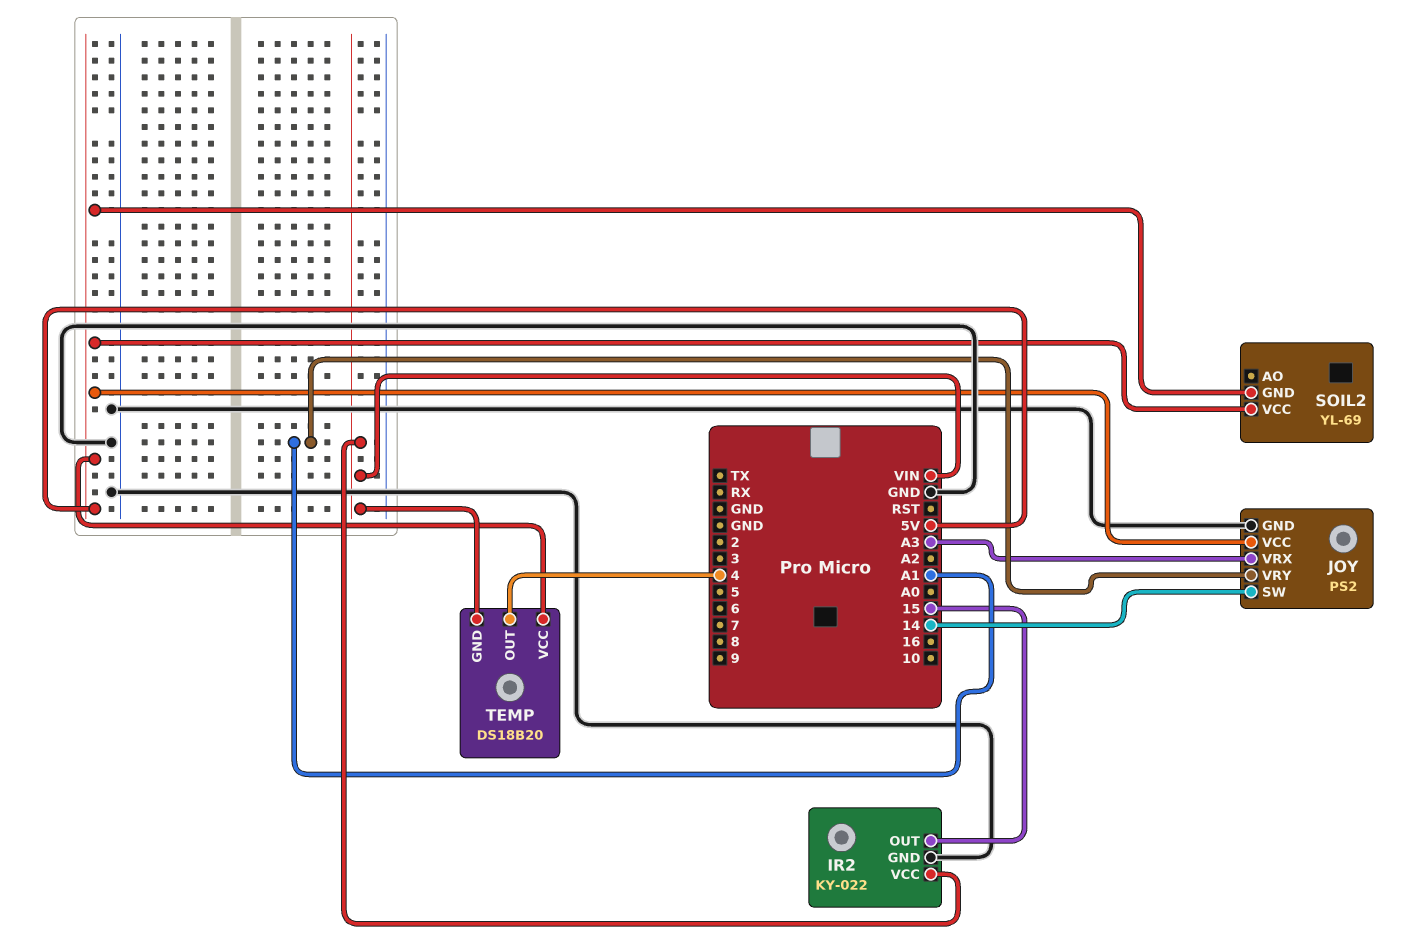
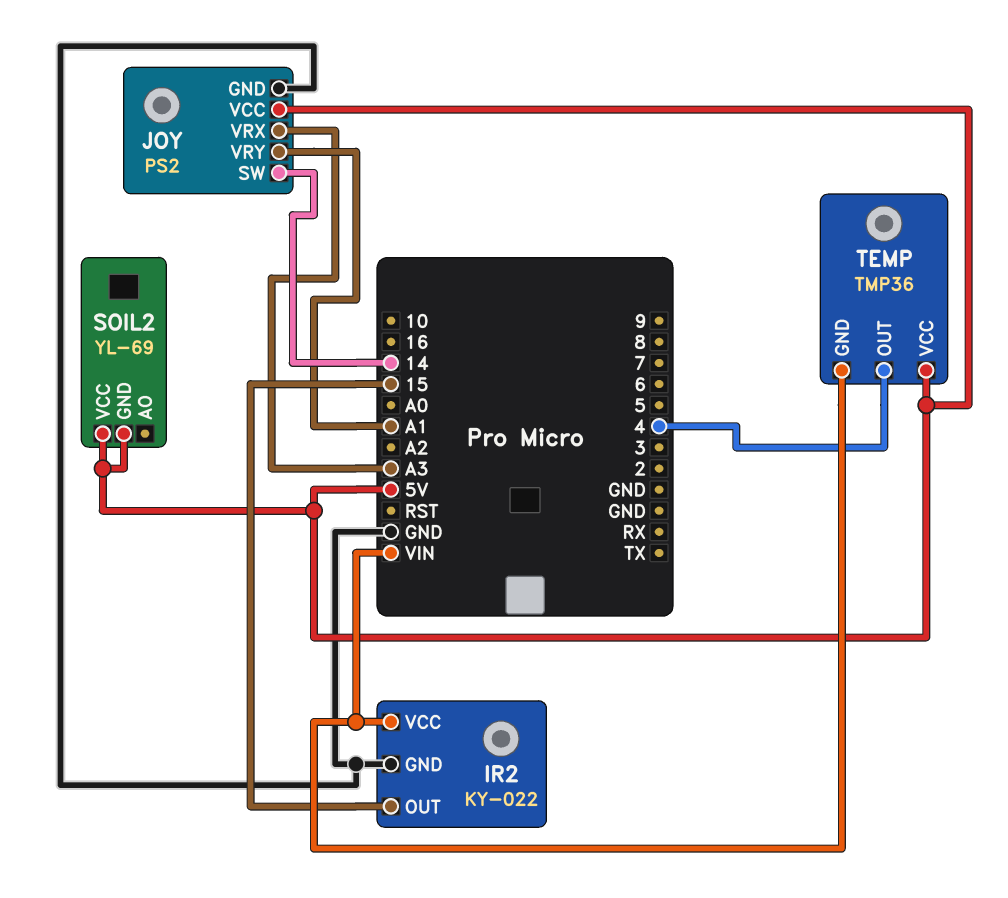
TEMP: DS18B20 -> TMP36

